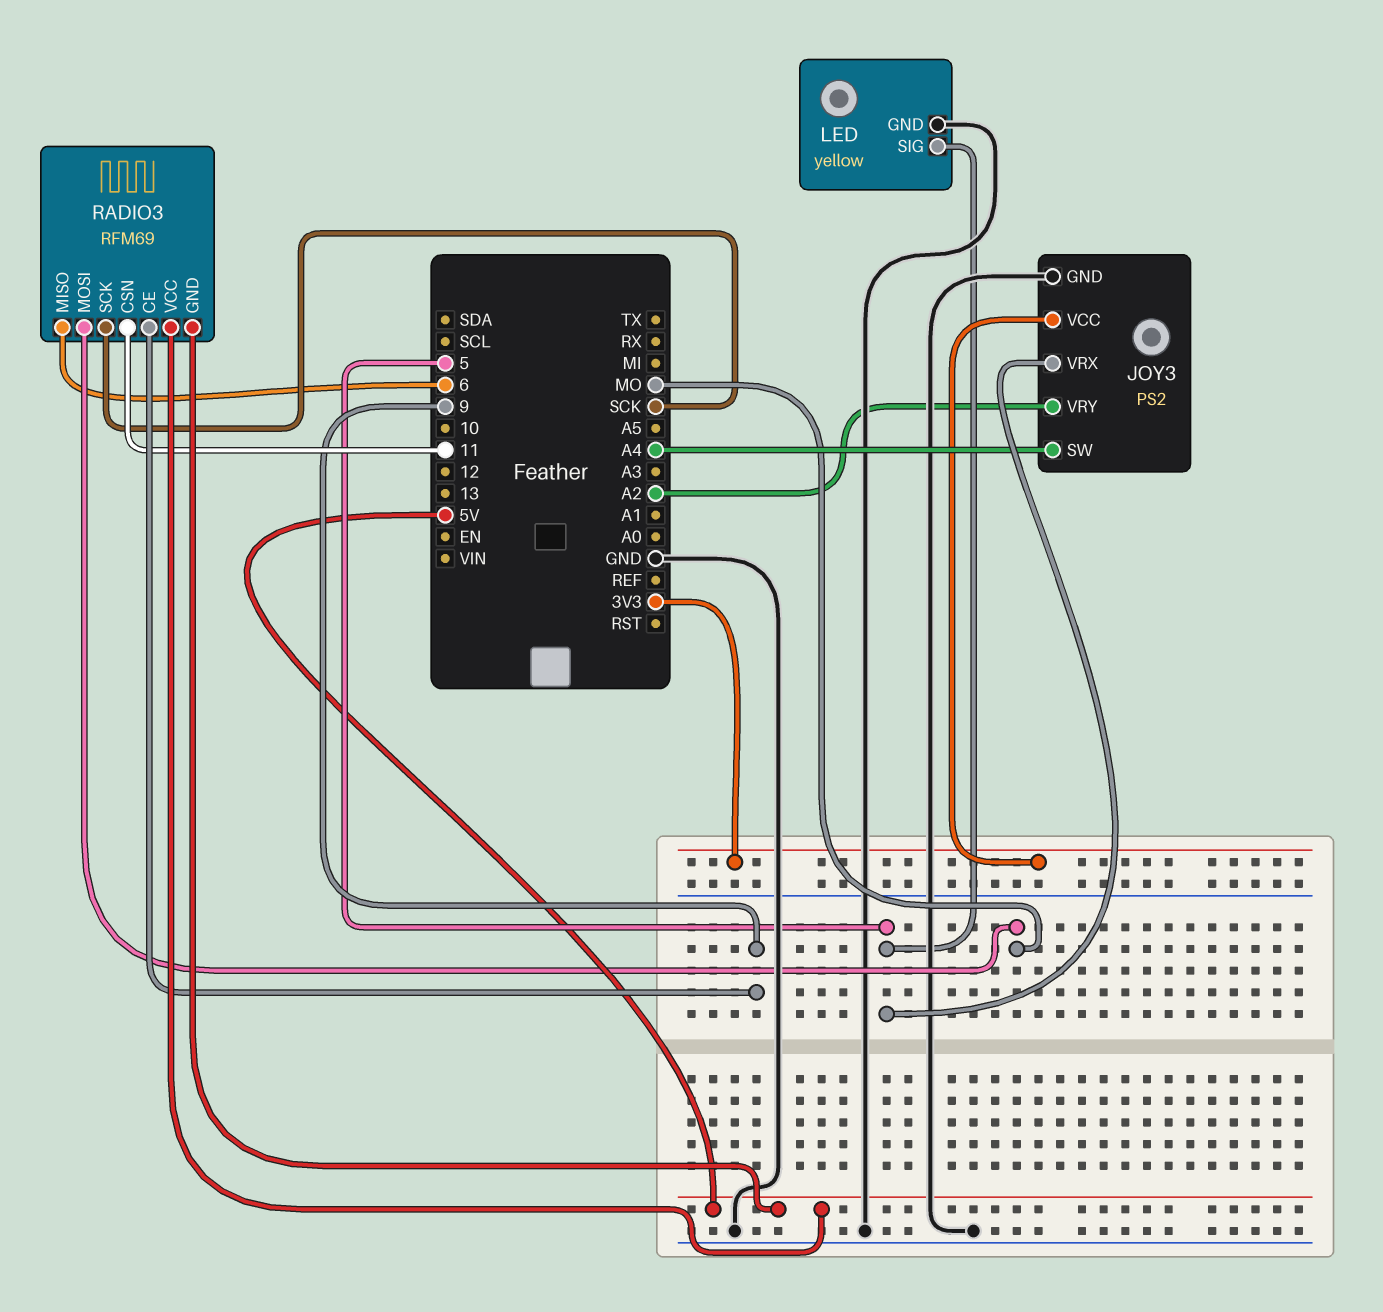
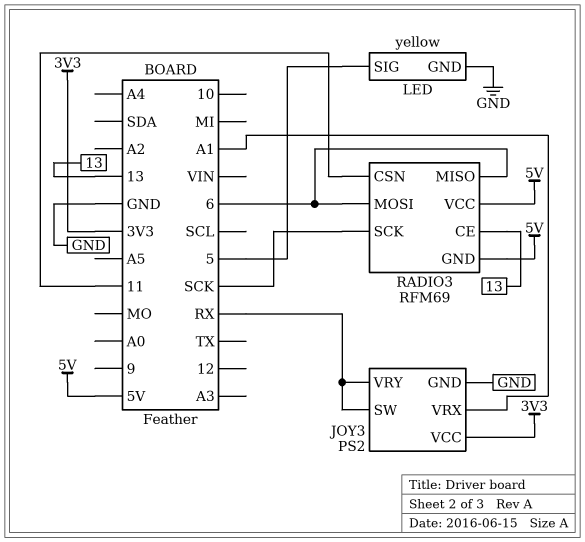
JOY3 pin SW: A4 -> RX
JOY3 pin VRX: 5 -> A1
JOY3 pin VRY: A2 -> RX
RADIO3 pin CE: 9 -> 13
RADIO3 pin MOSI: MO -> 6

